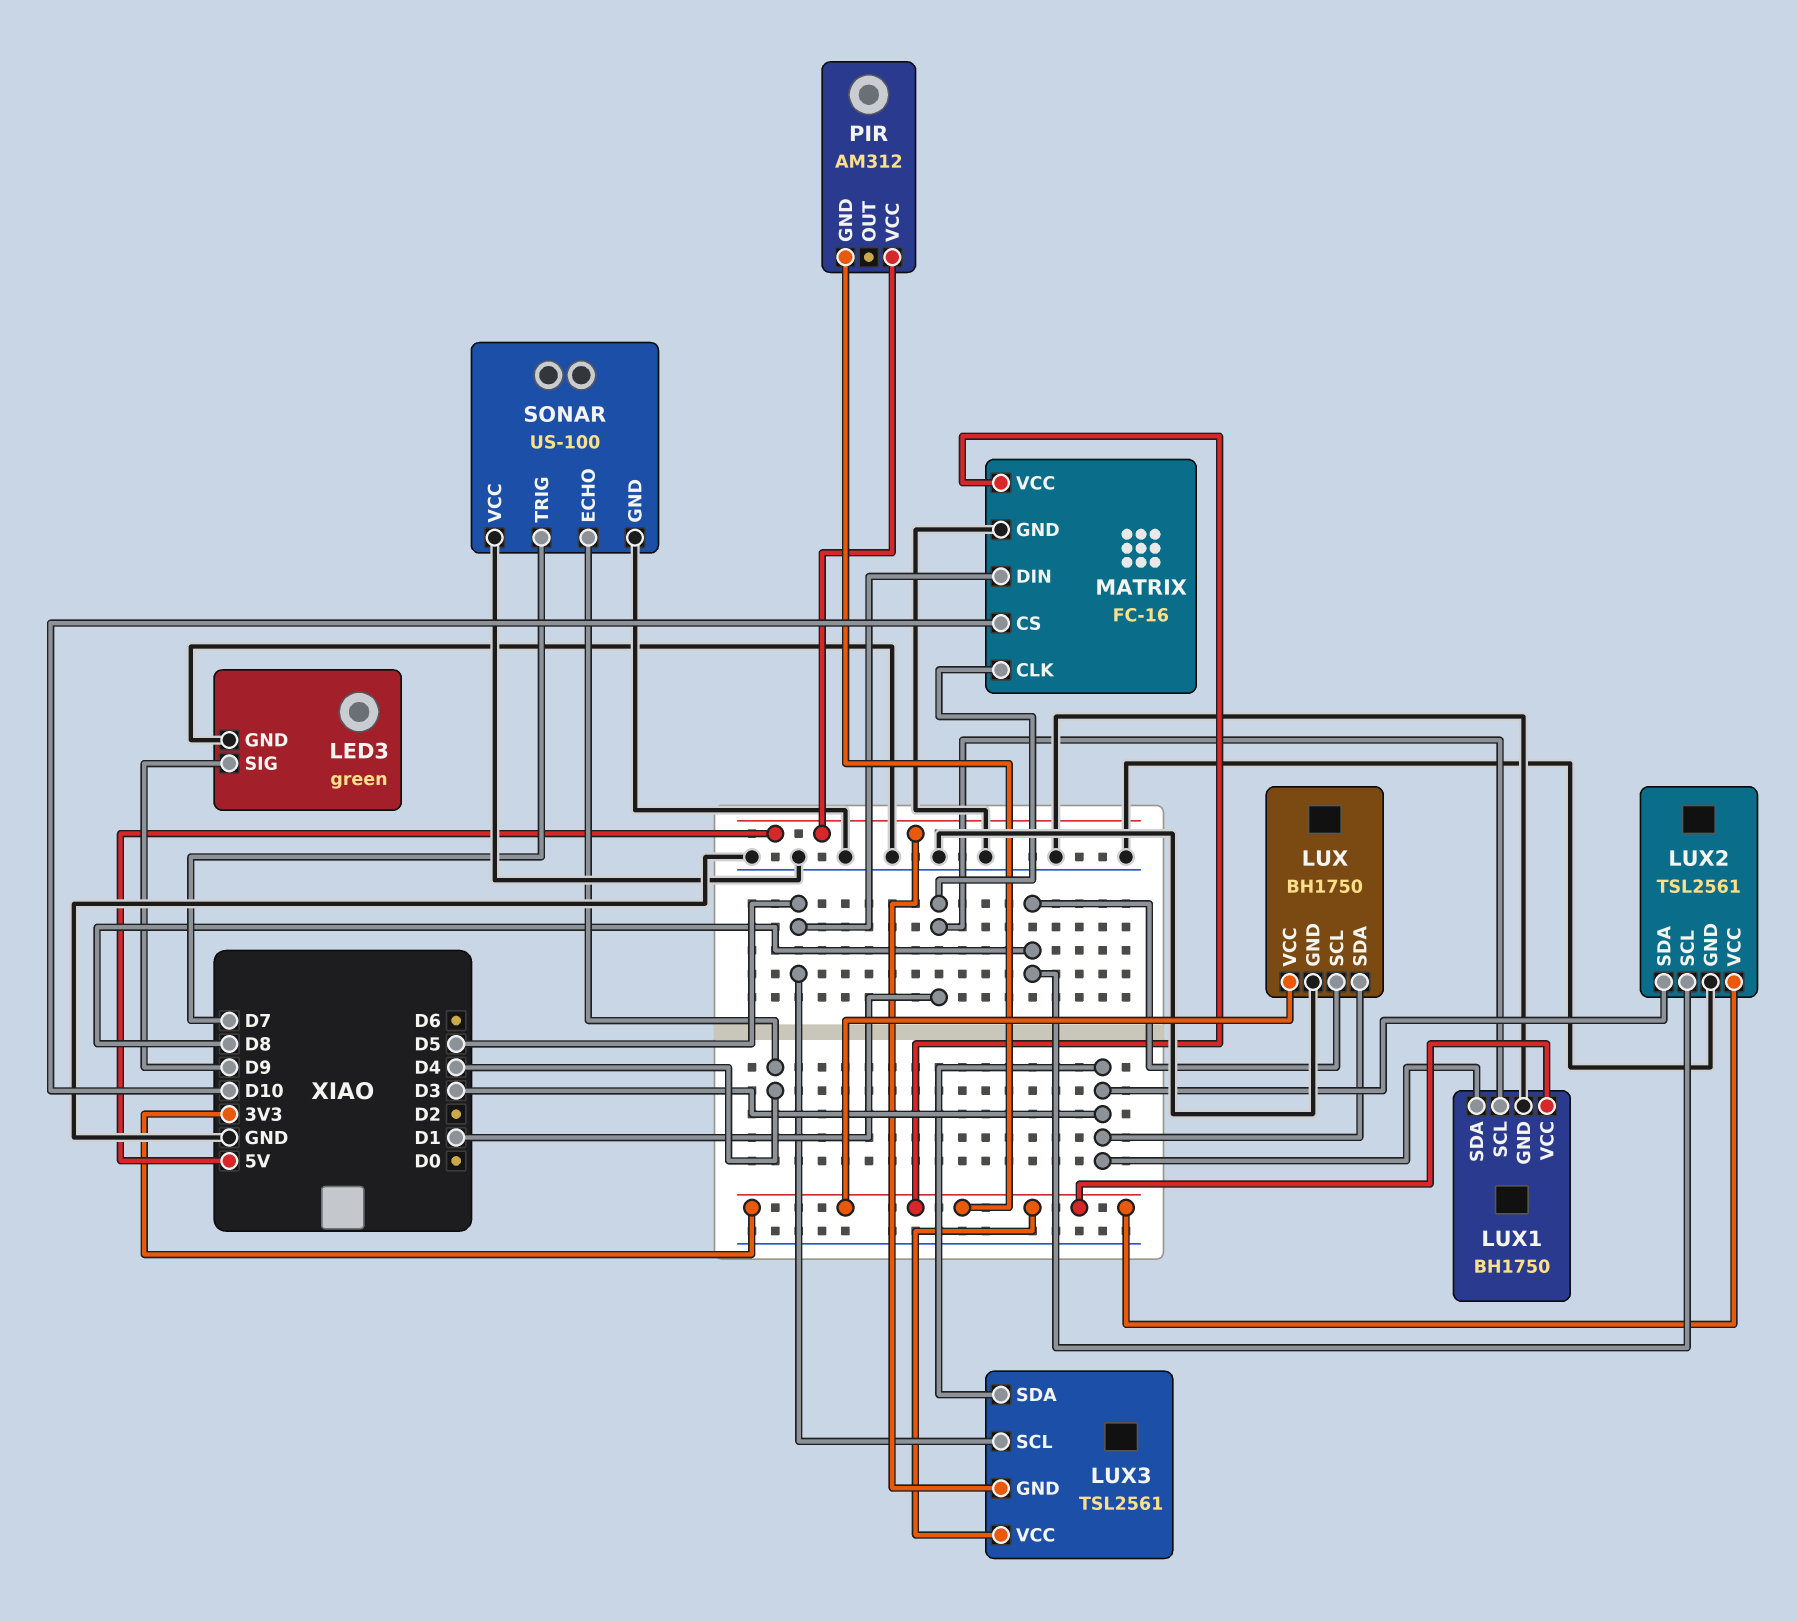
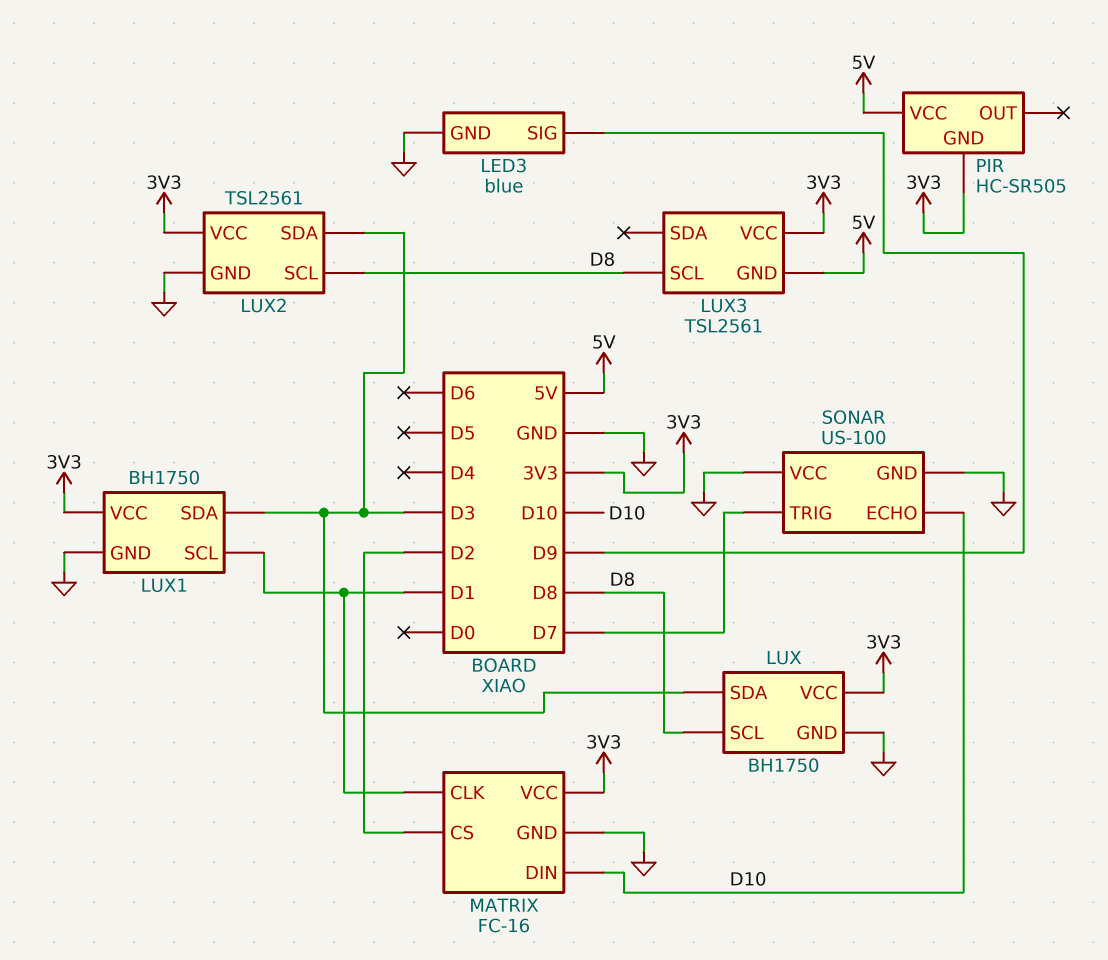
LED3: green -> blue
LUX3 pin SCL: D5 -> D8
LUX3 pin SDA: D3 -> none
MATRIX pin CS: D10 -> D2
MATRIX pin DIN: D5 -> D10
PIR: AM312 -> HC-SR505
SONAR pin ECHO: D4 -> D10

